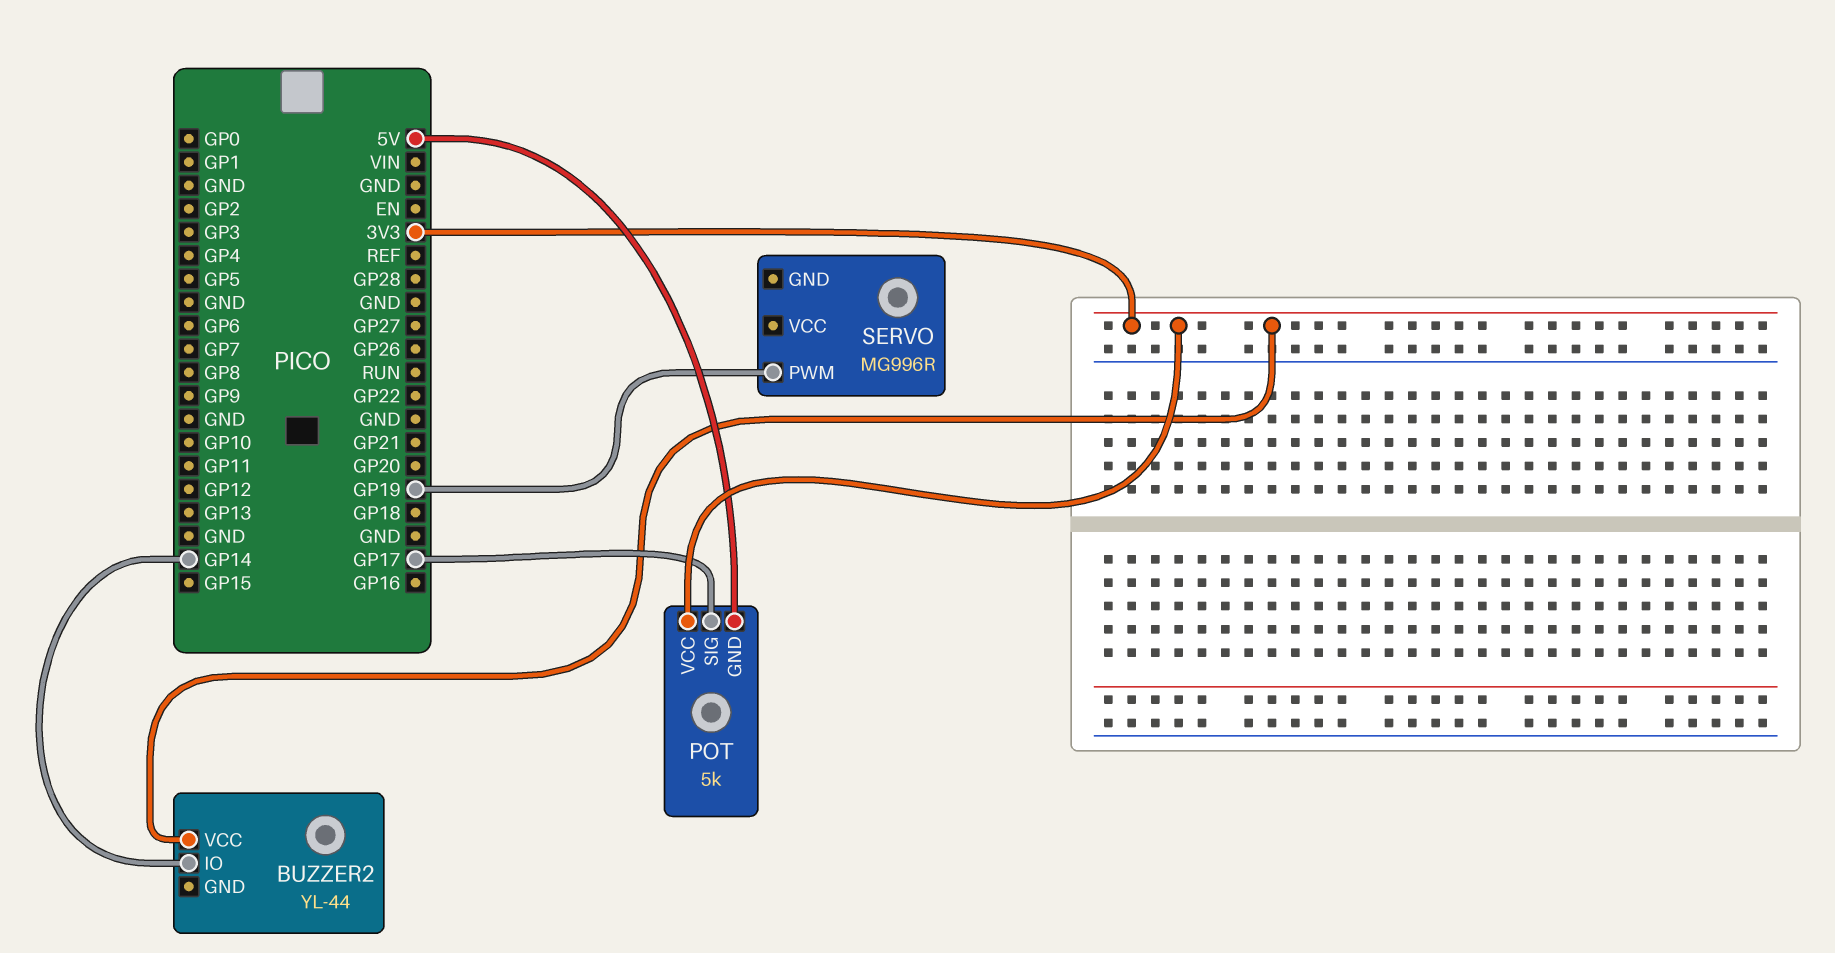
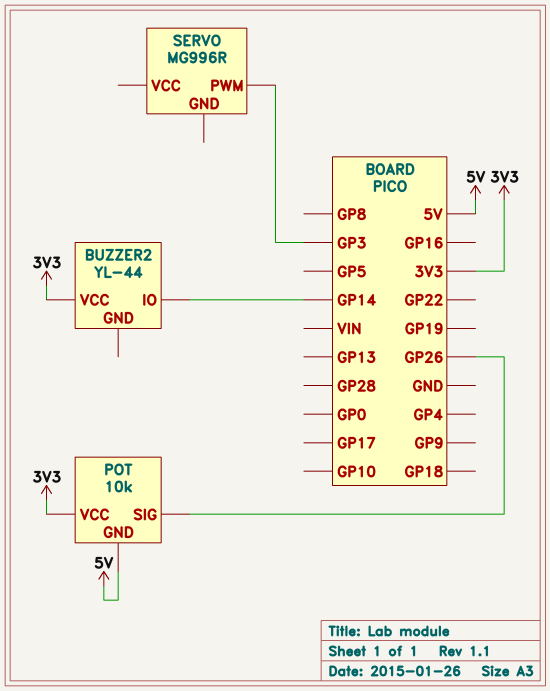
POT: 5k -> 10k
POT pin SIG: GP17 -> GP26
SERVO pin PWM: GP19 -> GP3

